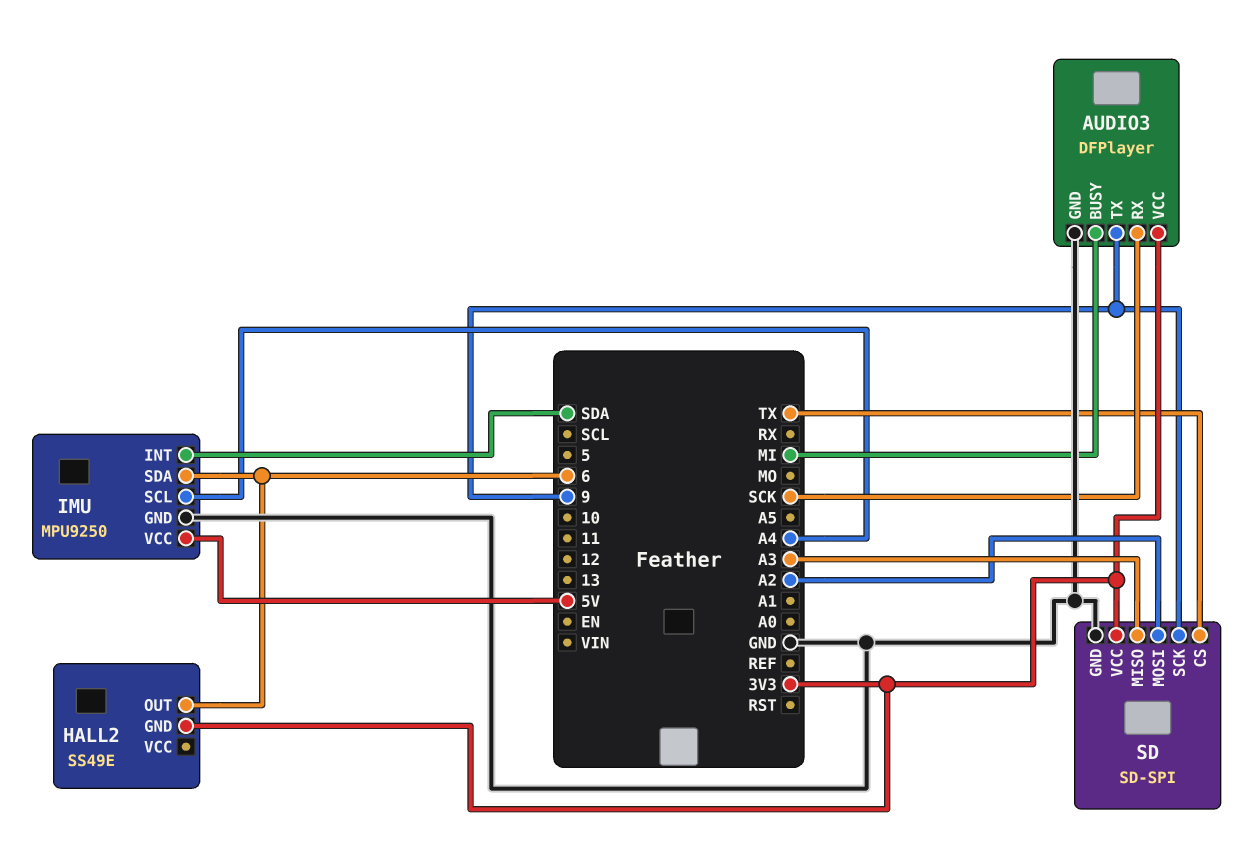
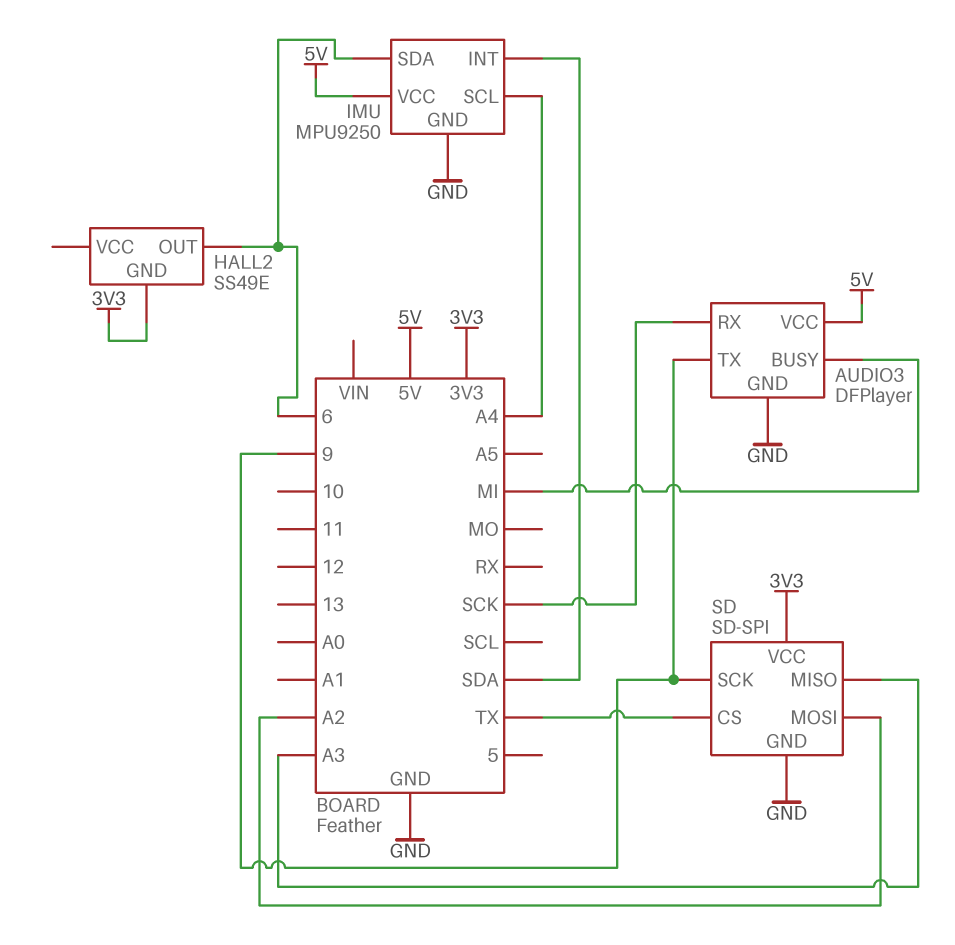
AUDIO3 pin VCC: 3V3 -> 5V

